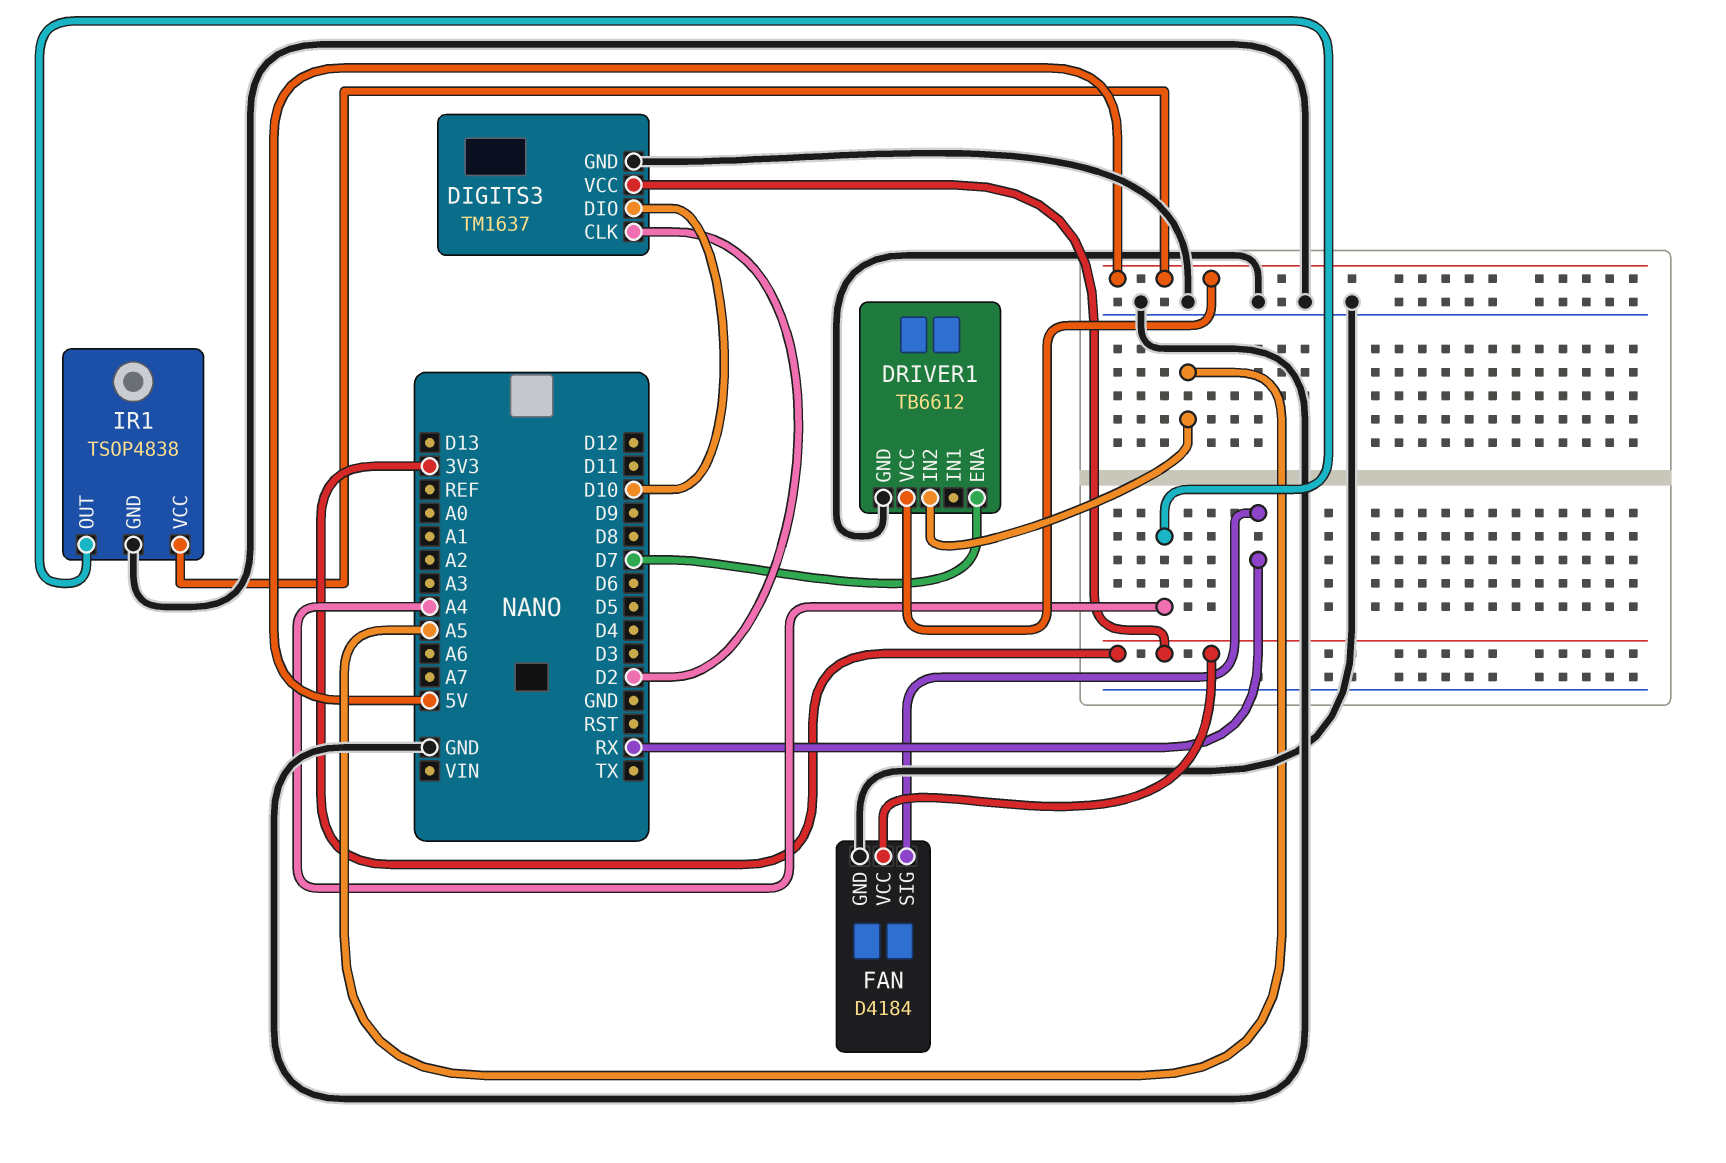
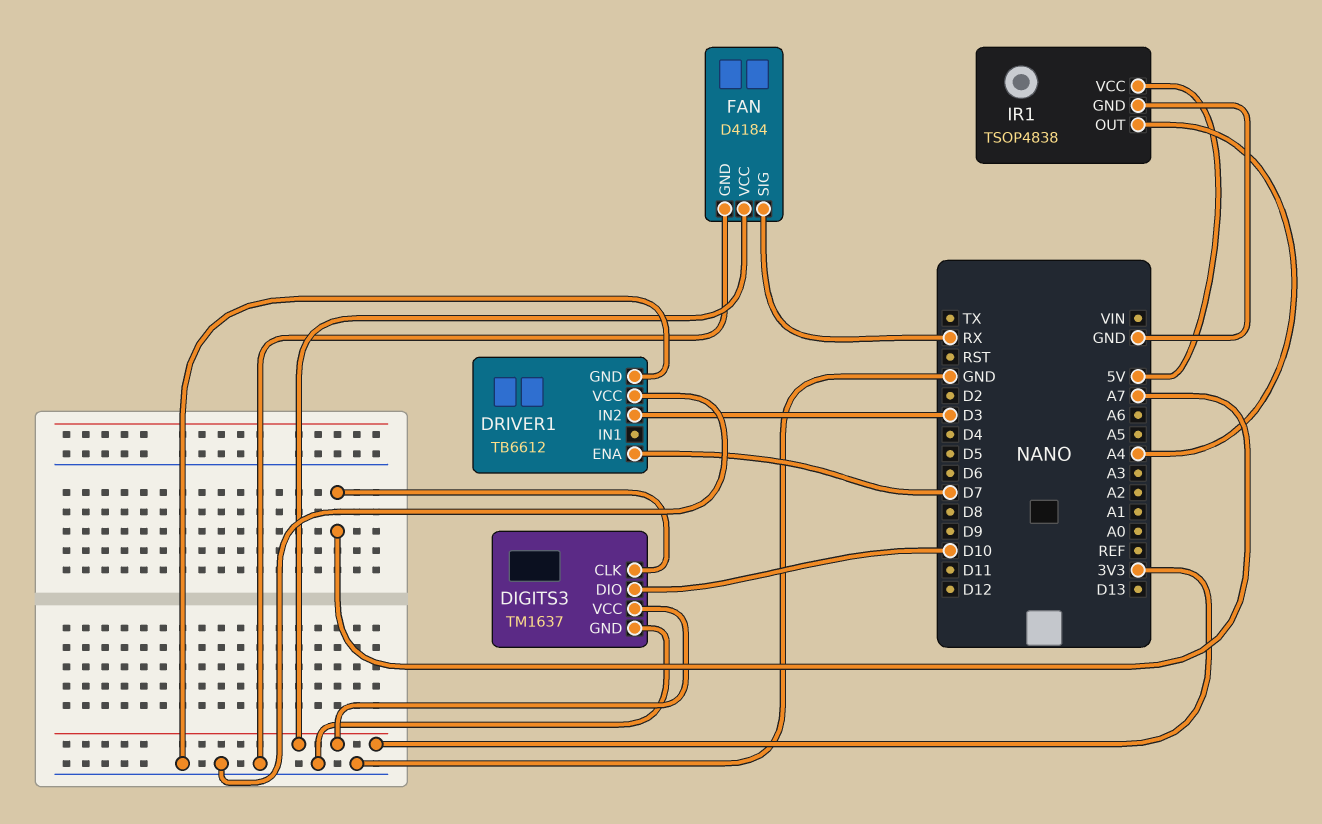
DIGITS3 pin CLK: D2 -> A7
DRIVER1 pin IN2: A5 -> D3
DRIVER1 pin VCC: 5V -> GND

